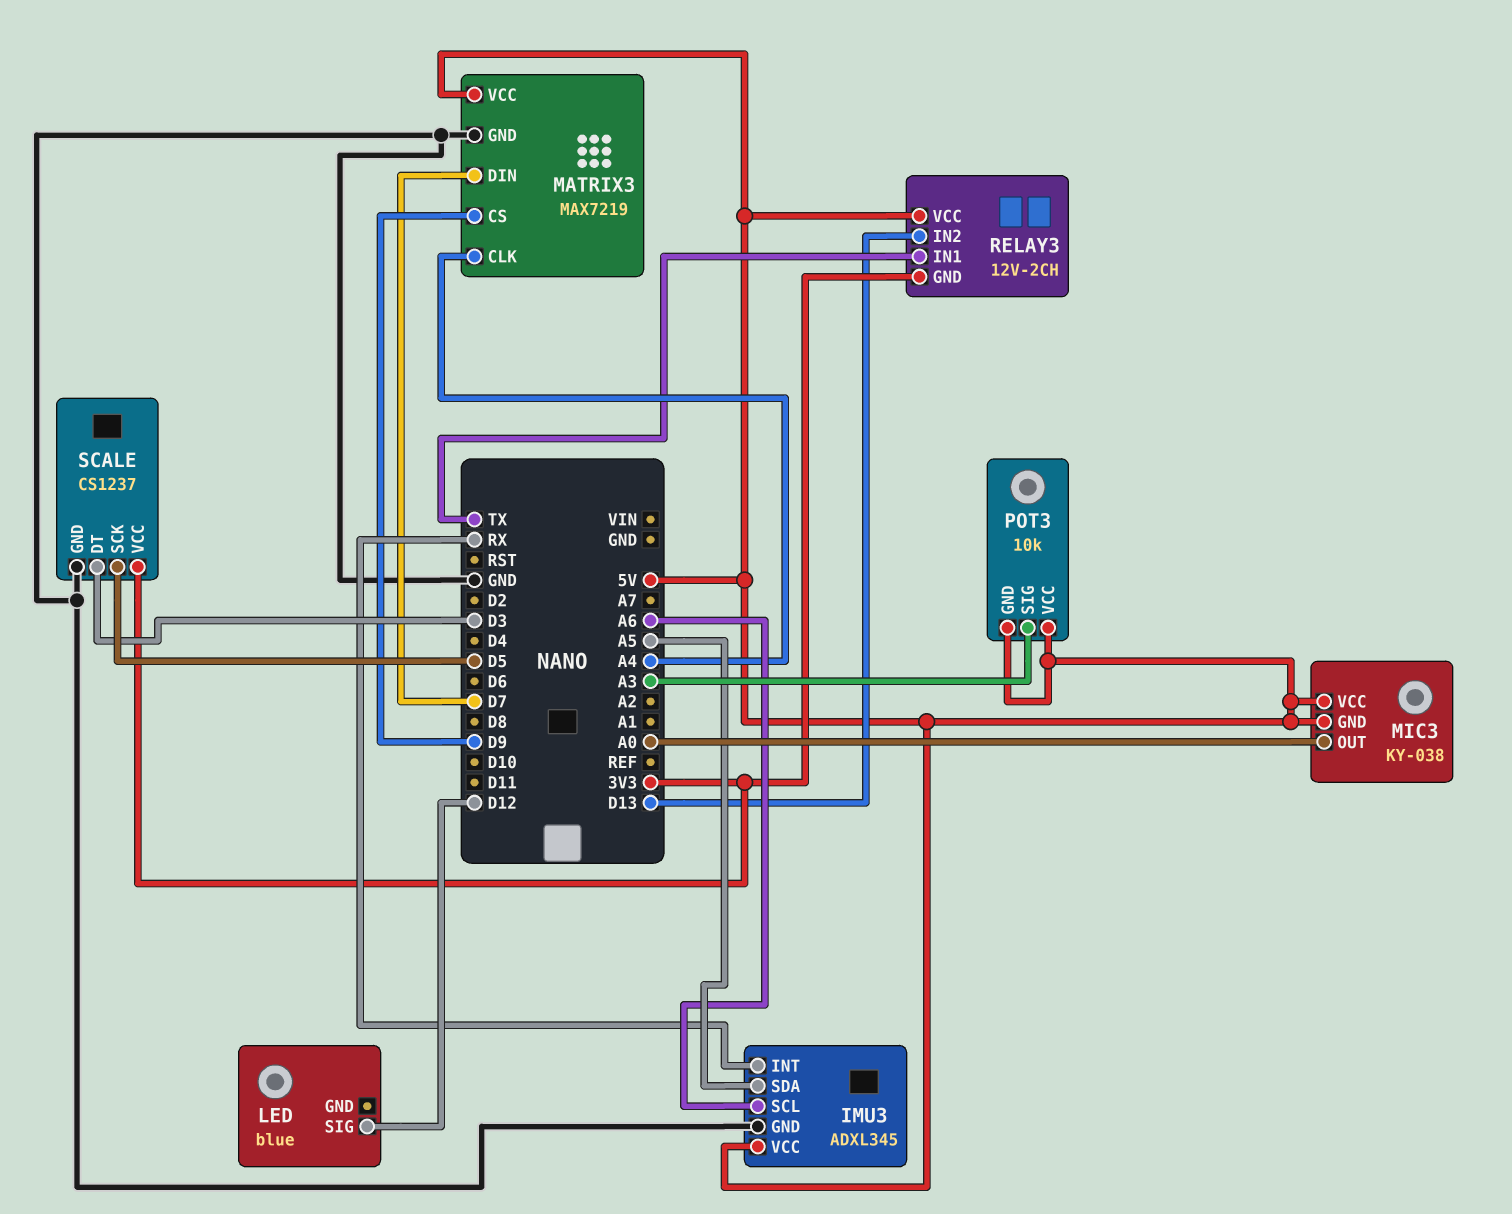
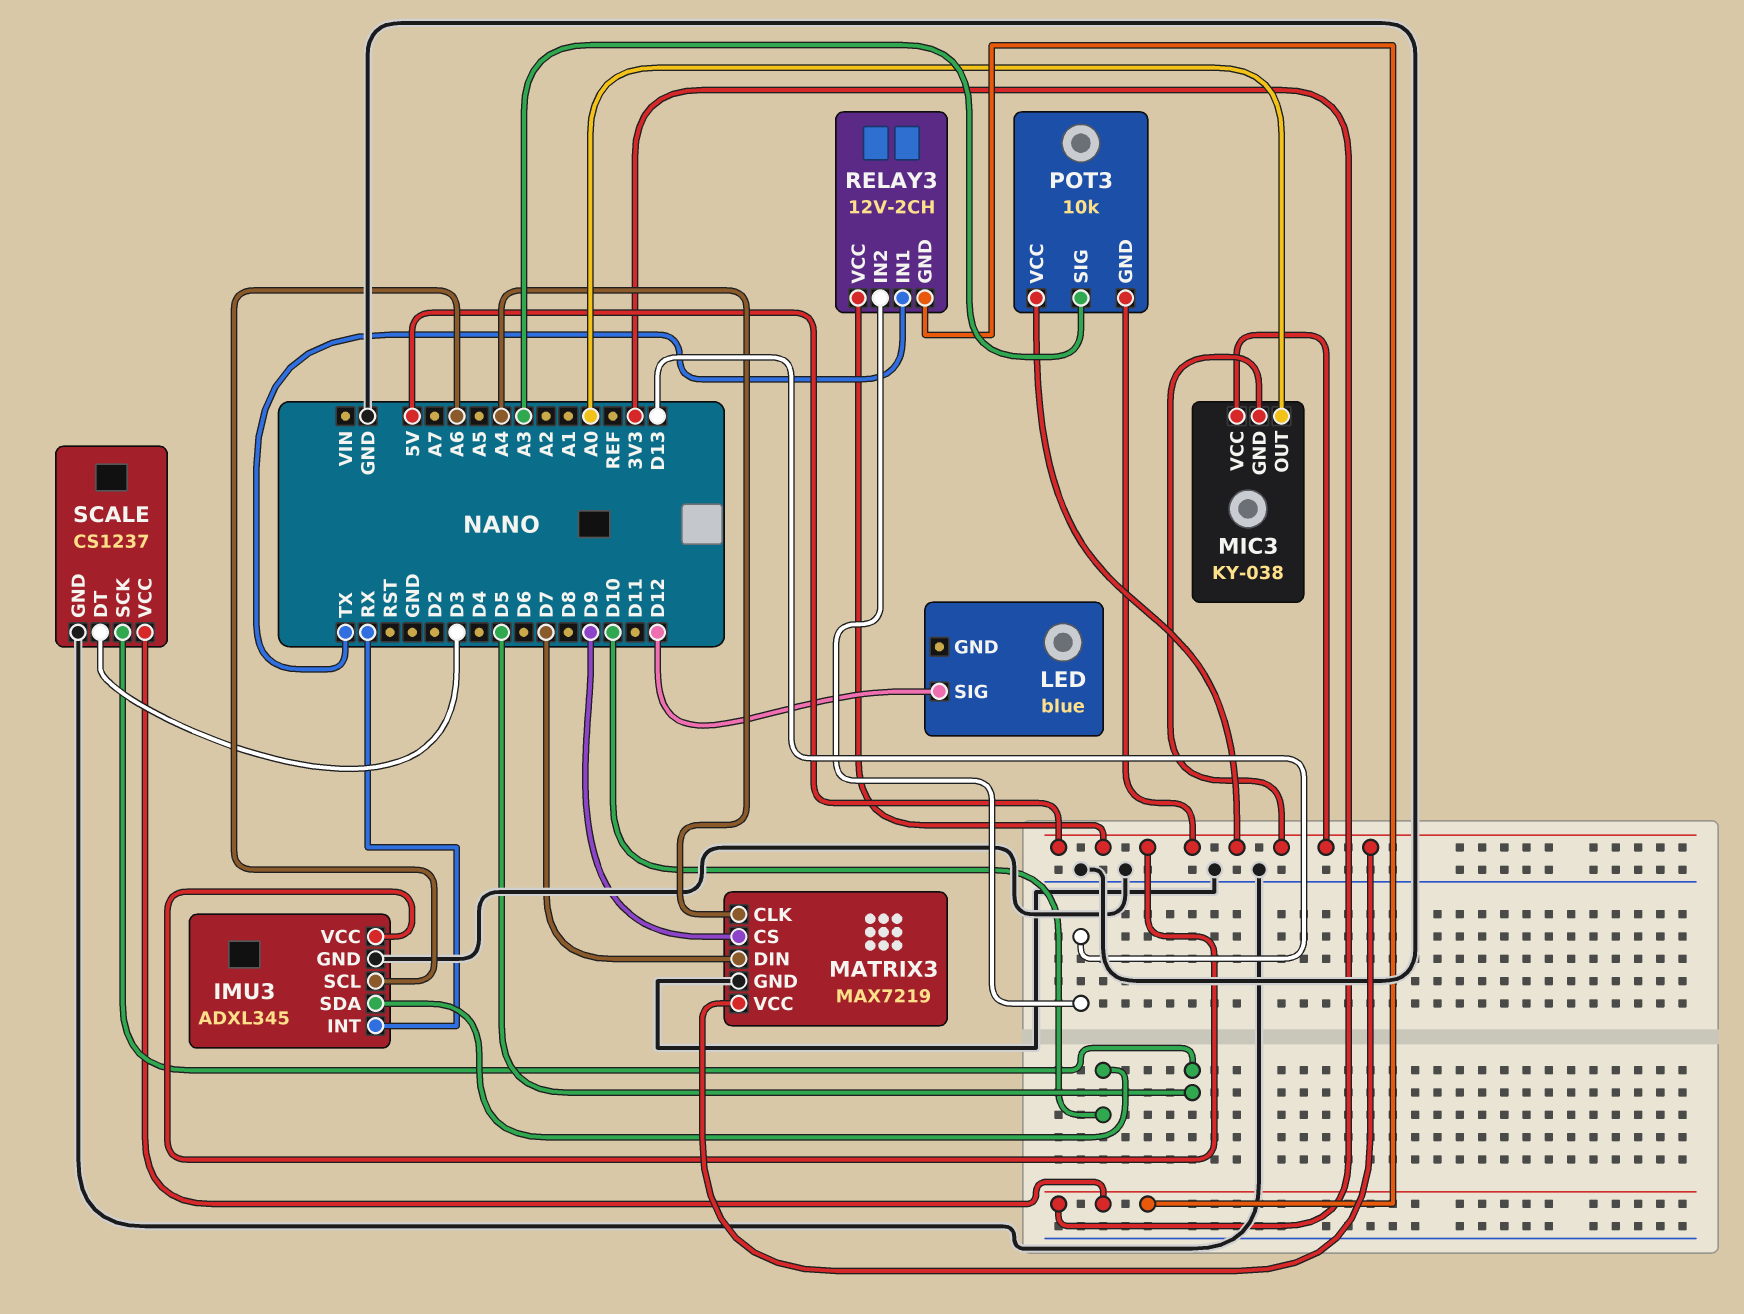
IMU3 pin SDA: A5 -> D10

